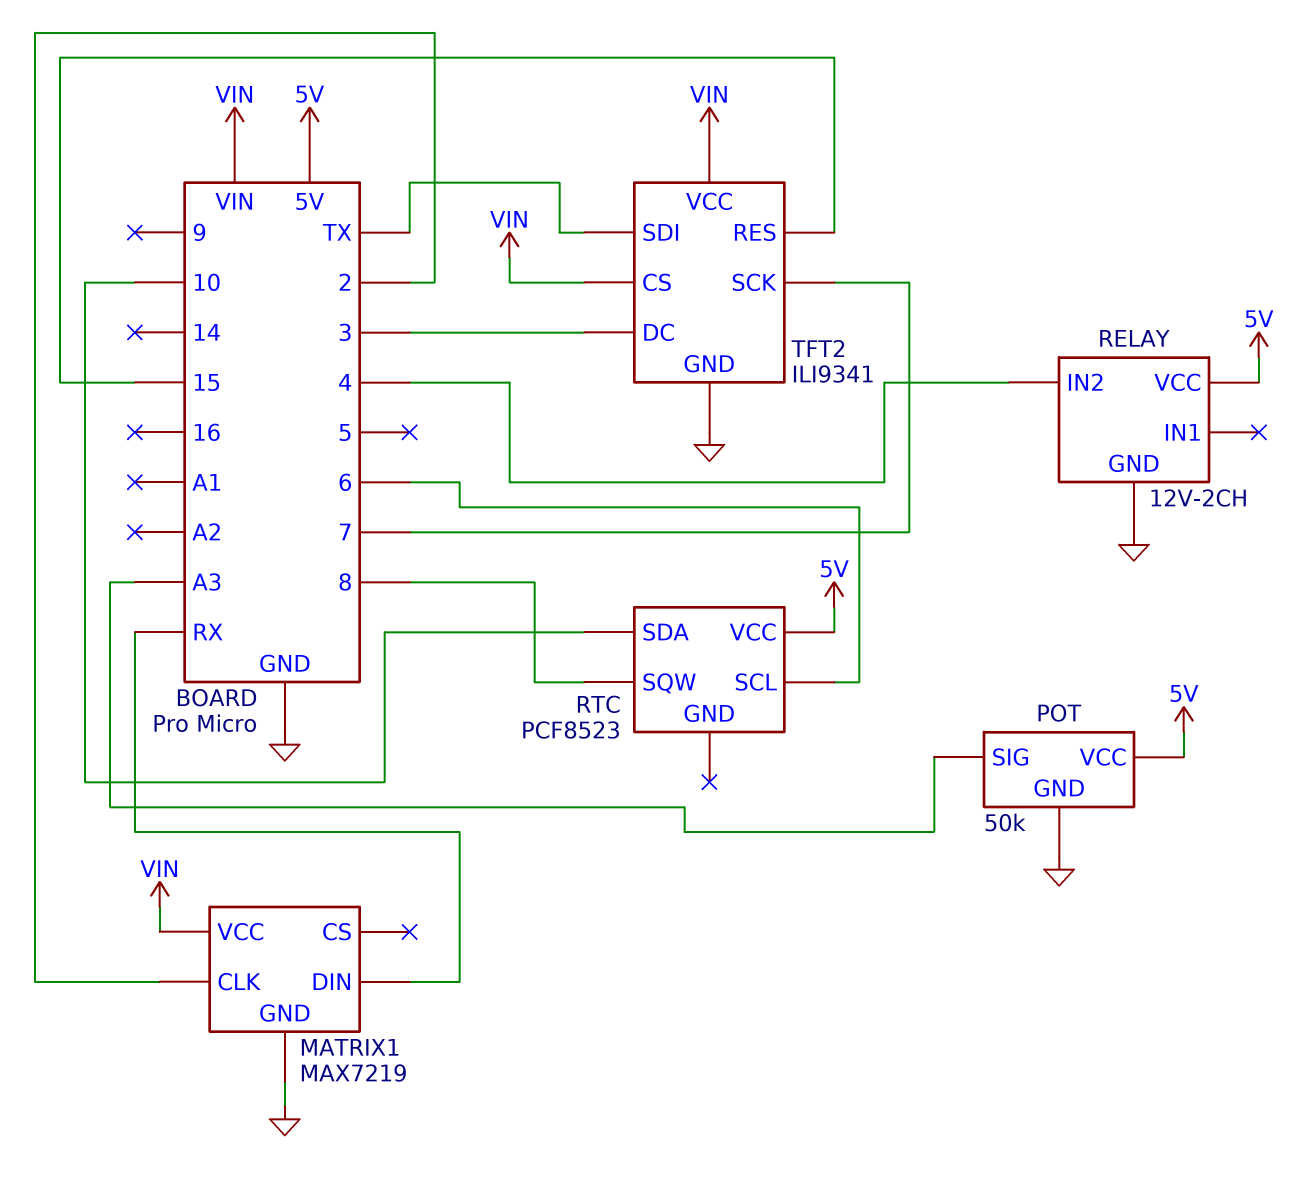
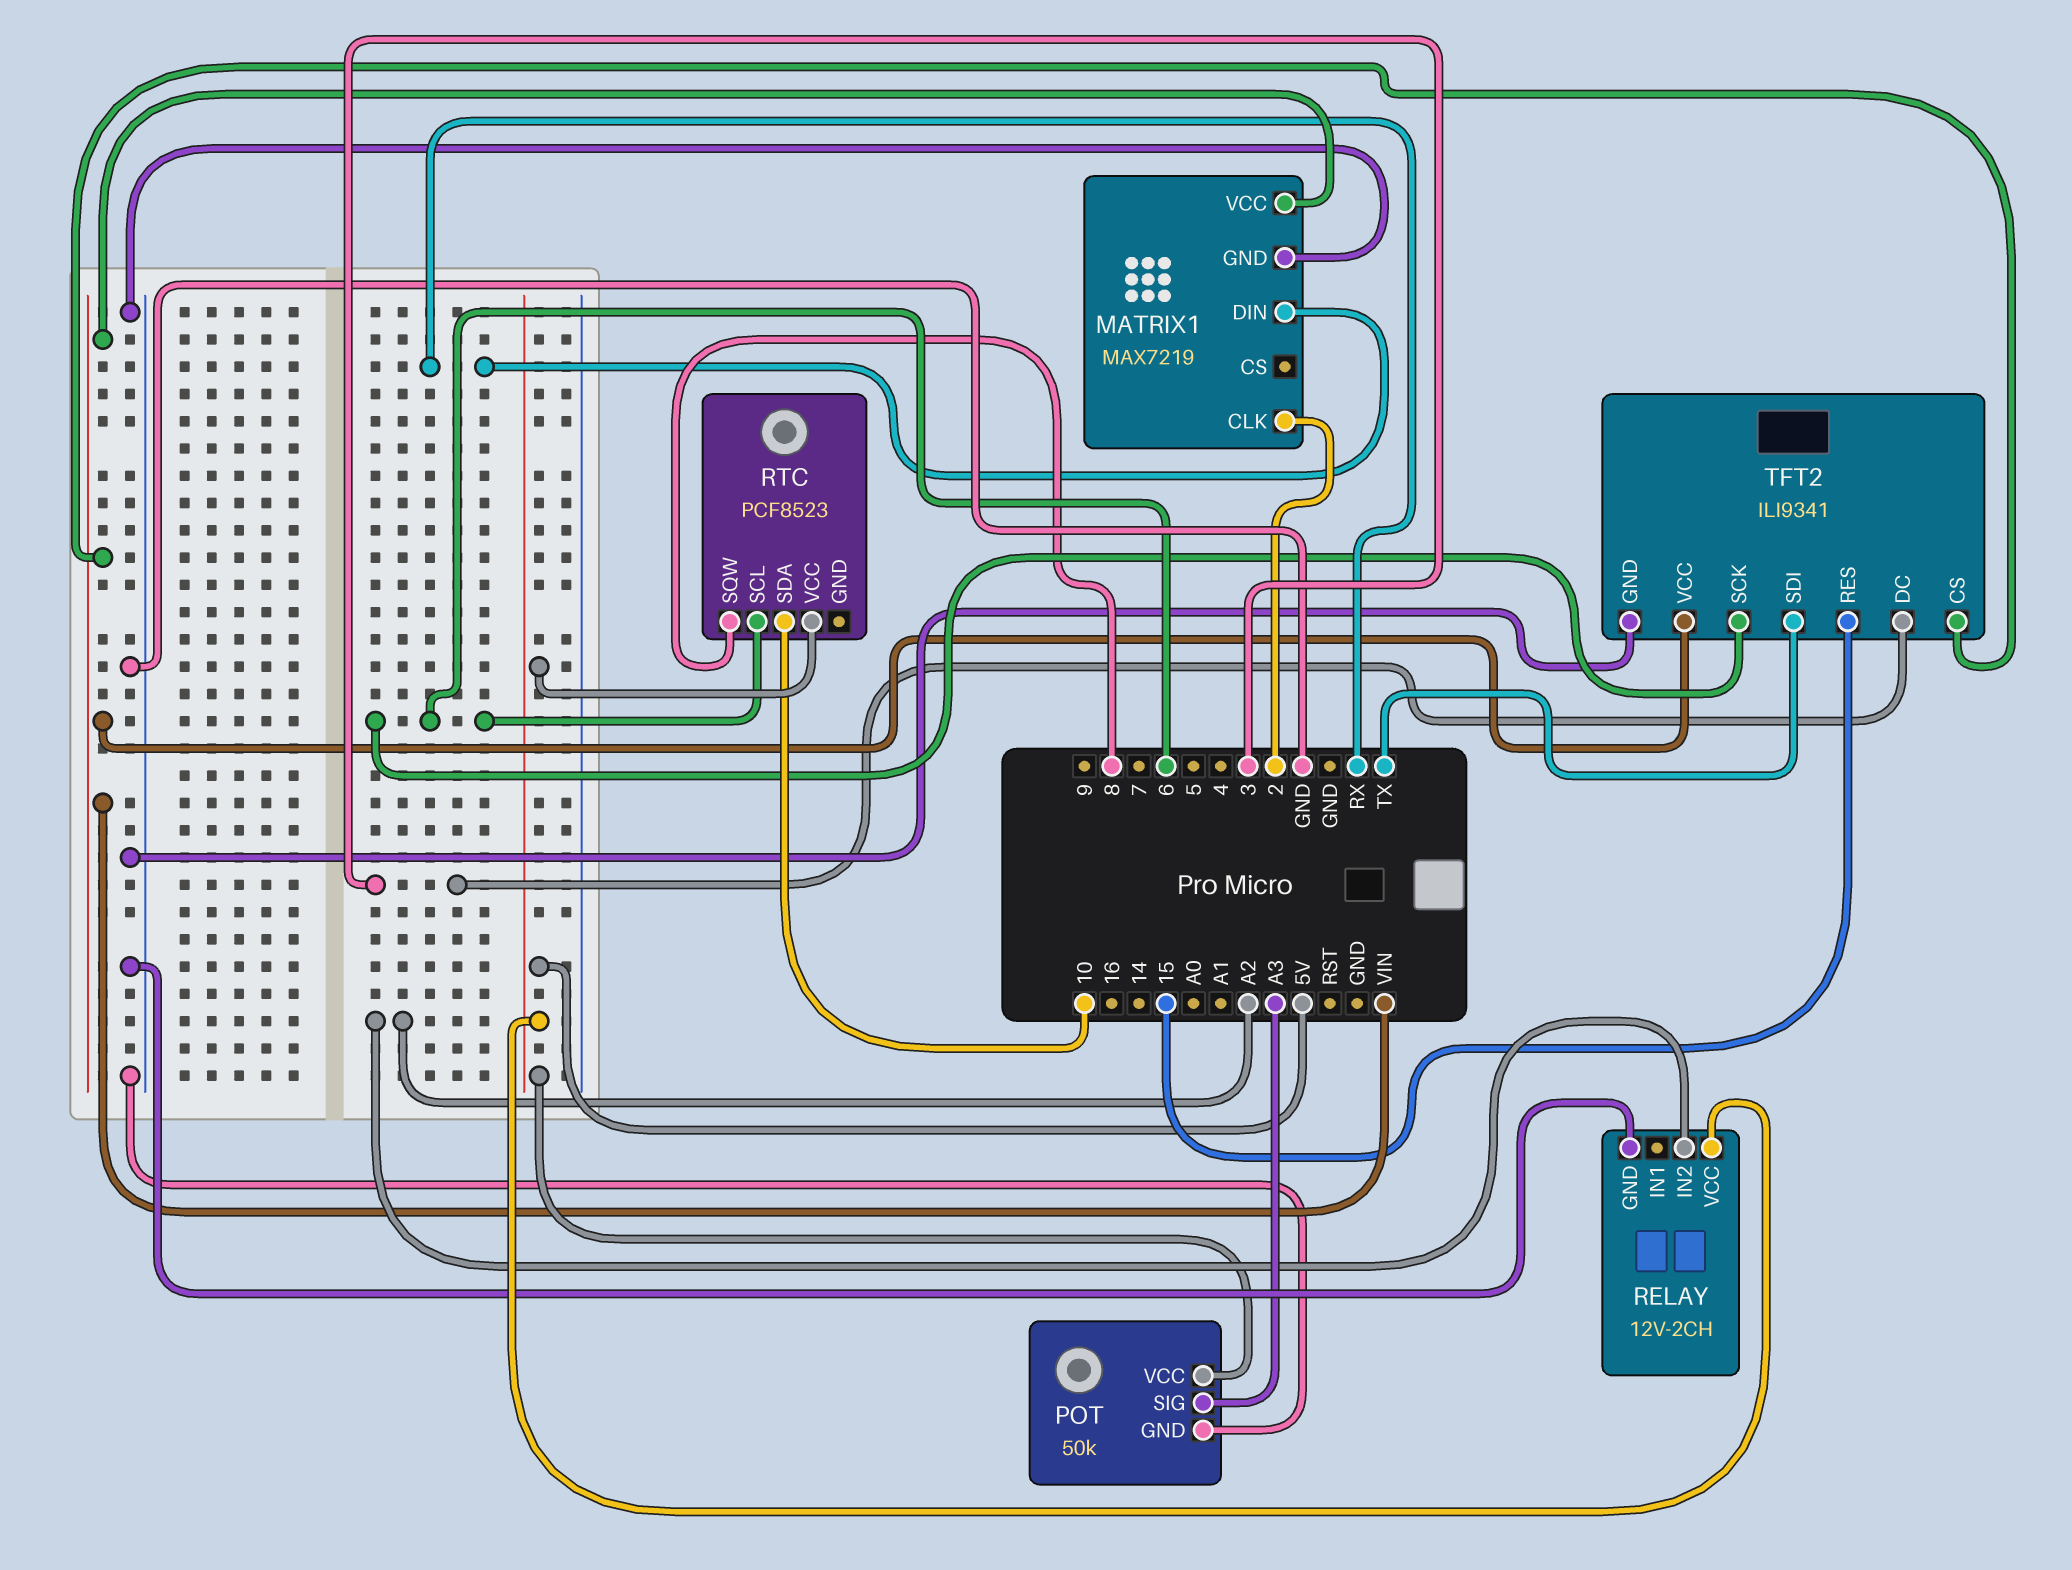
RELAY pin IN2: 4 -> A2
TFT2 pin SCK: 7 -> 6

